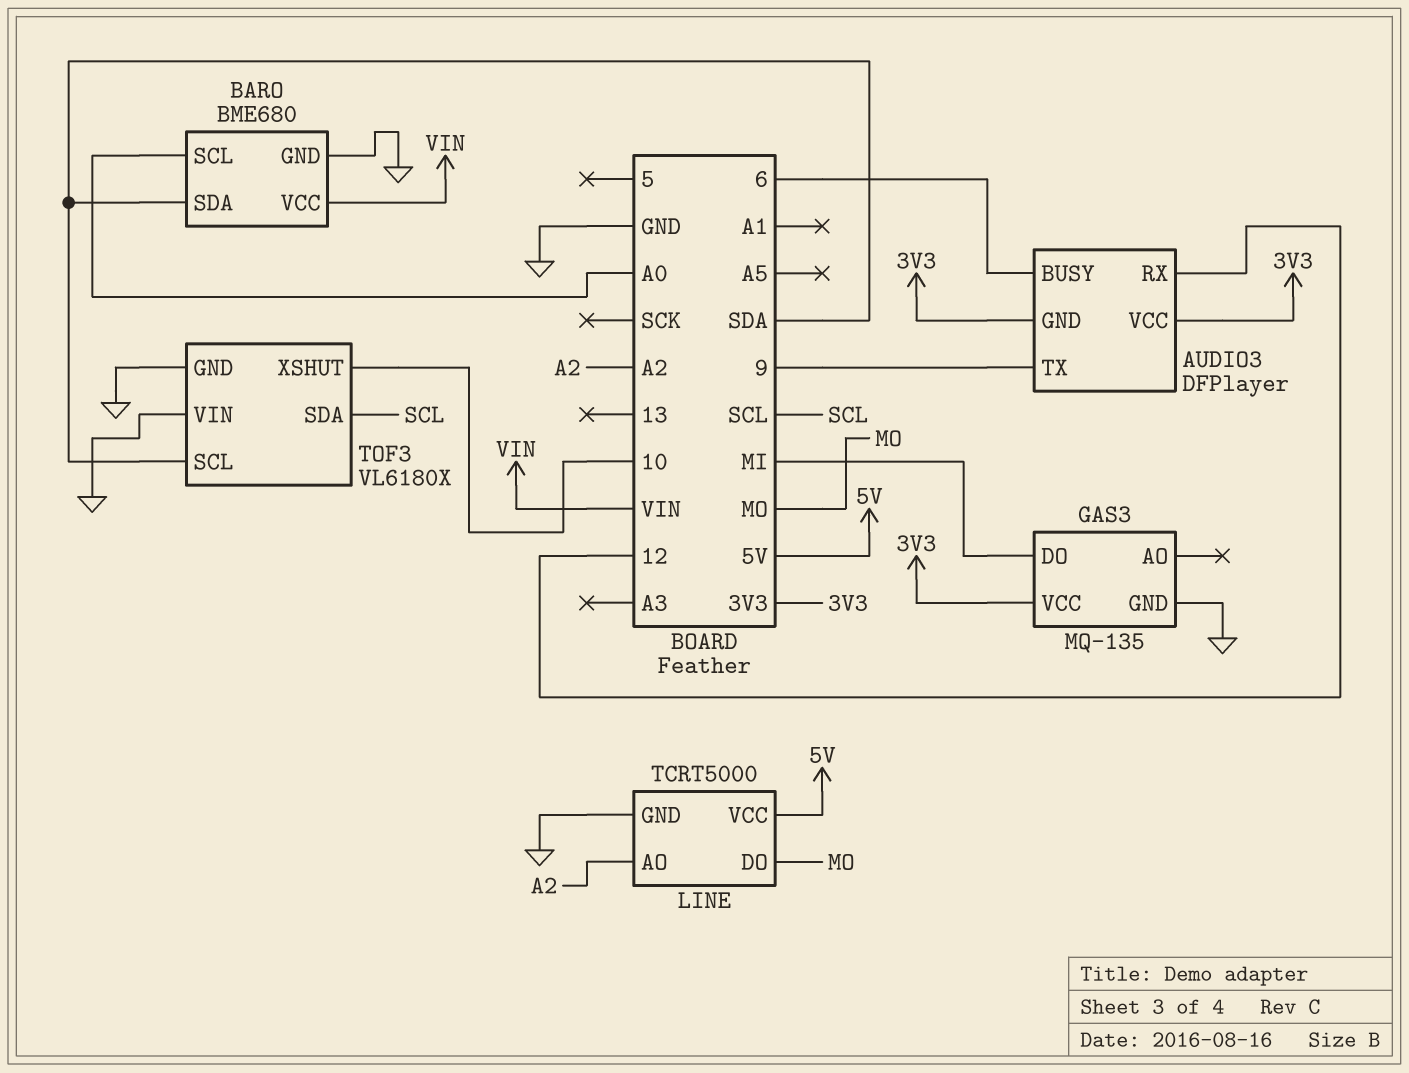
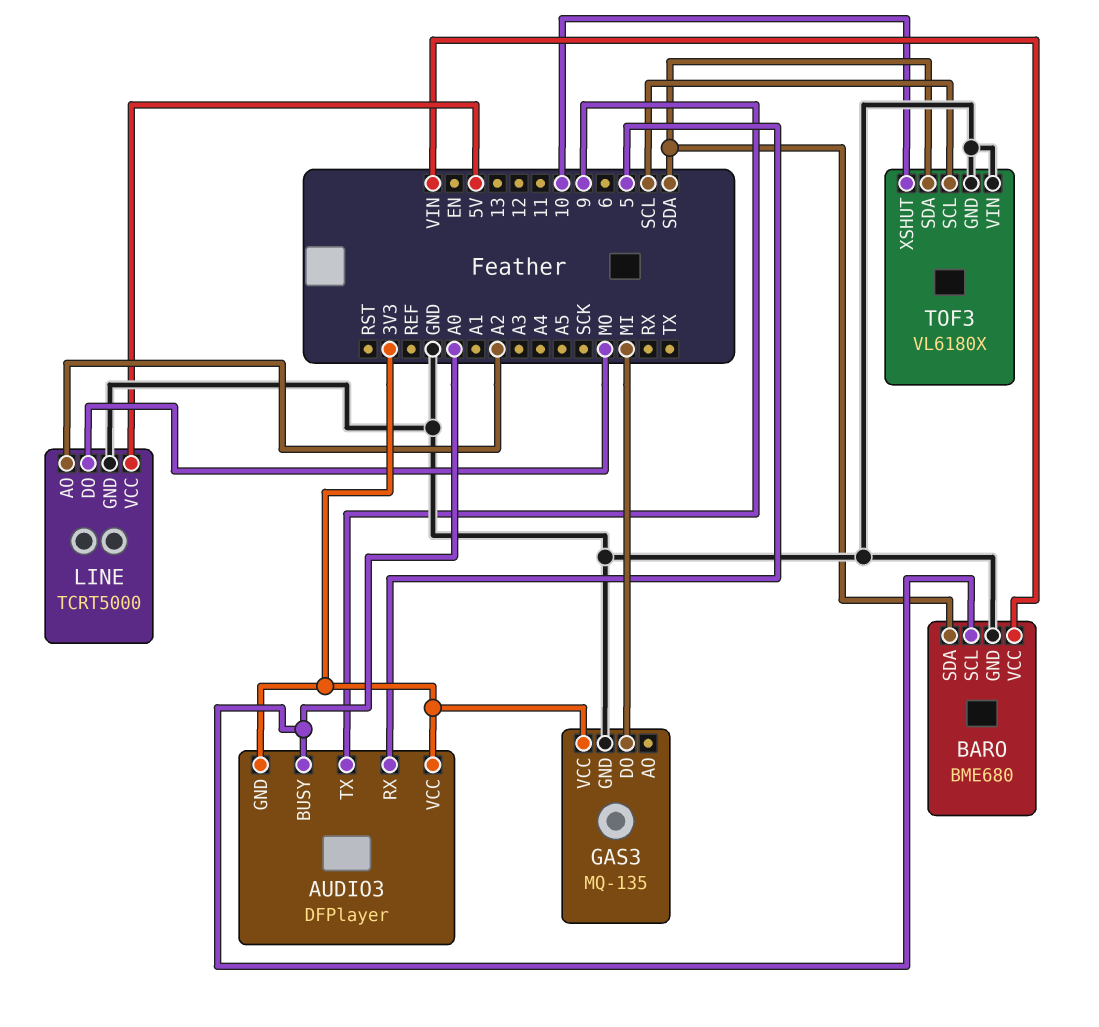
AUDIO3 pin BUSY: 6 -> A0
AUDIO3 pin RX: 12 -> 5
TOF3 pin SCL: SDA -> SCL
TOF3 pin SDA: SCL -> SDA

